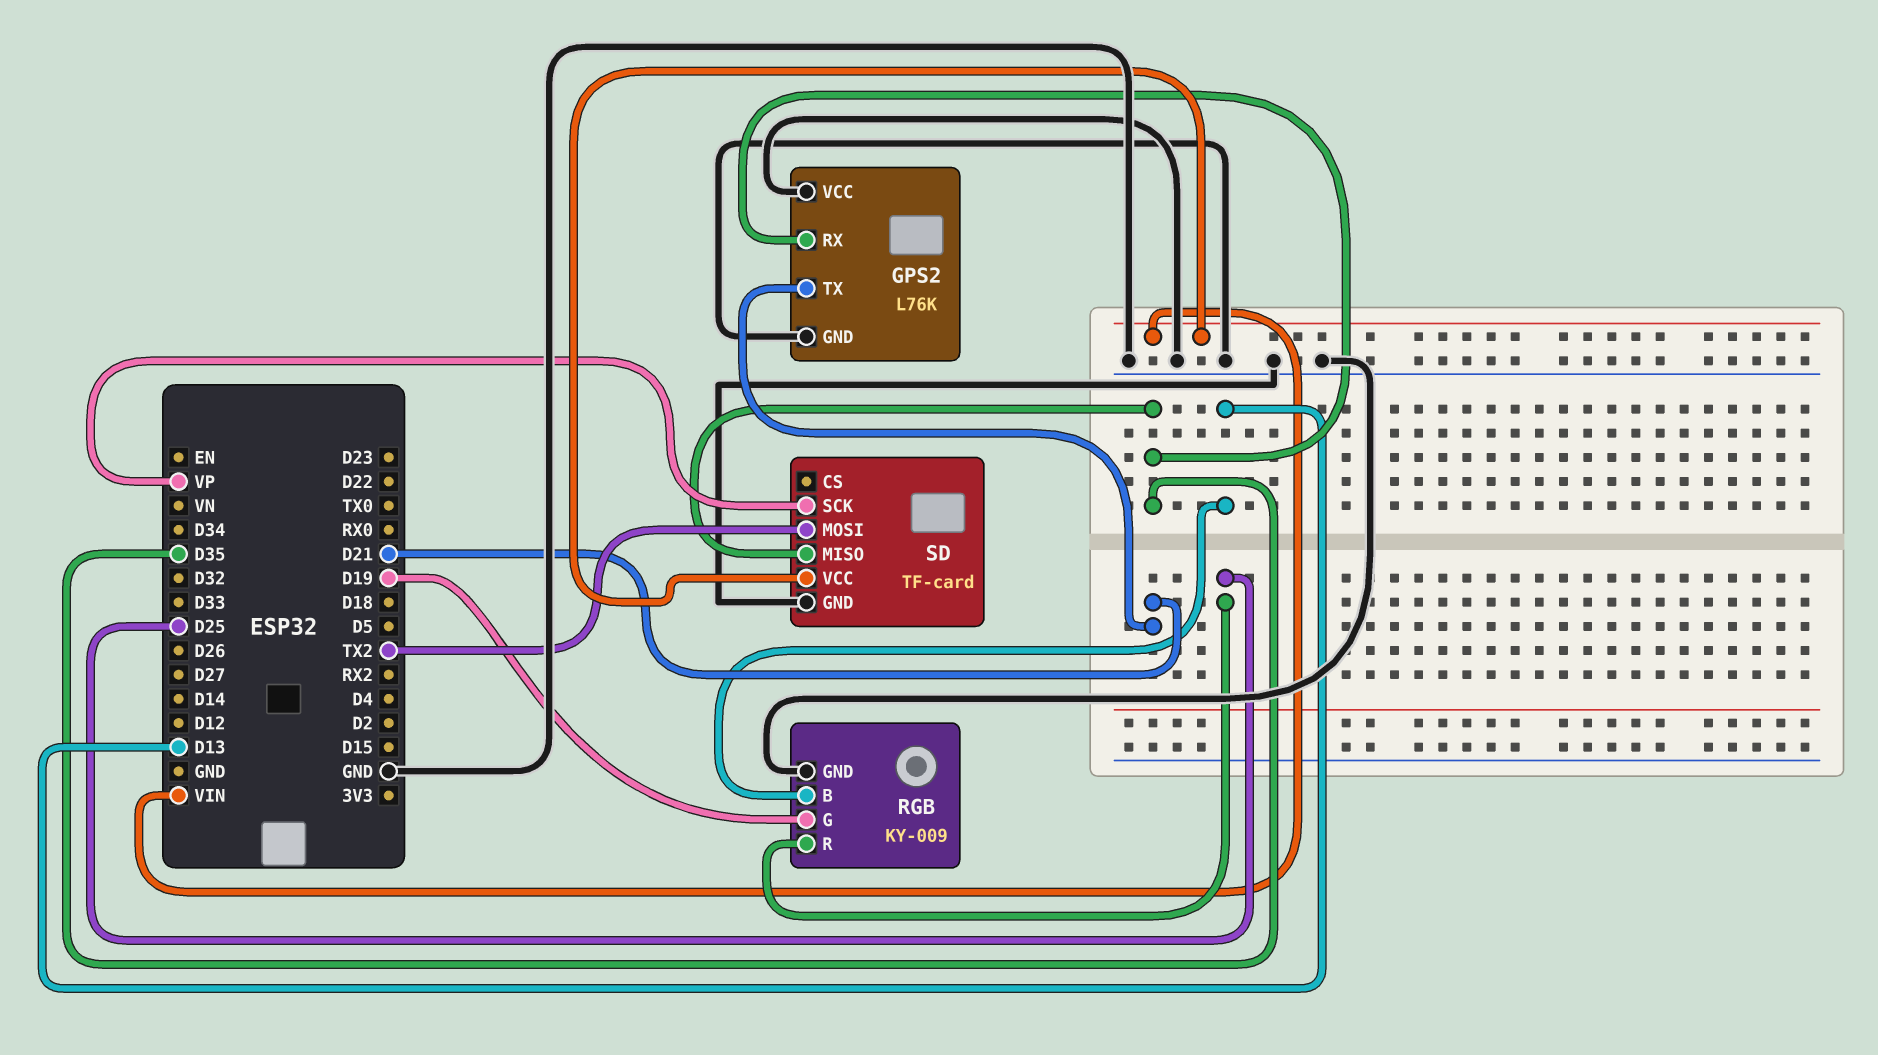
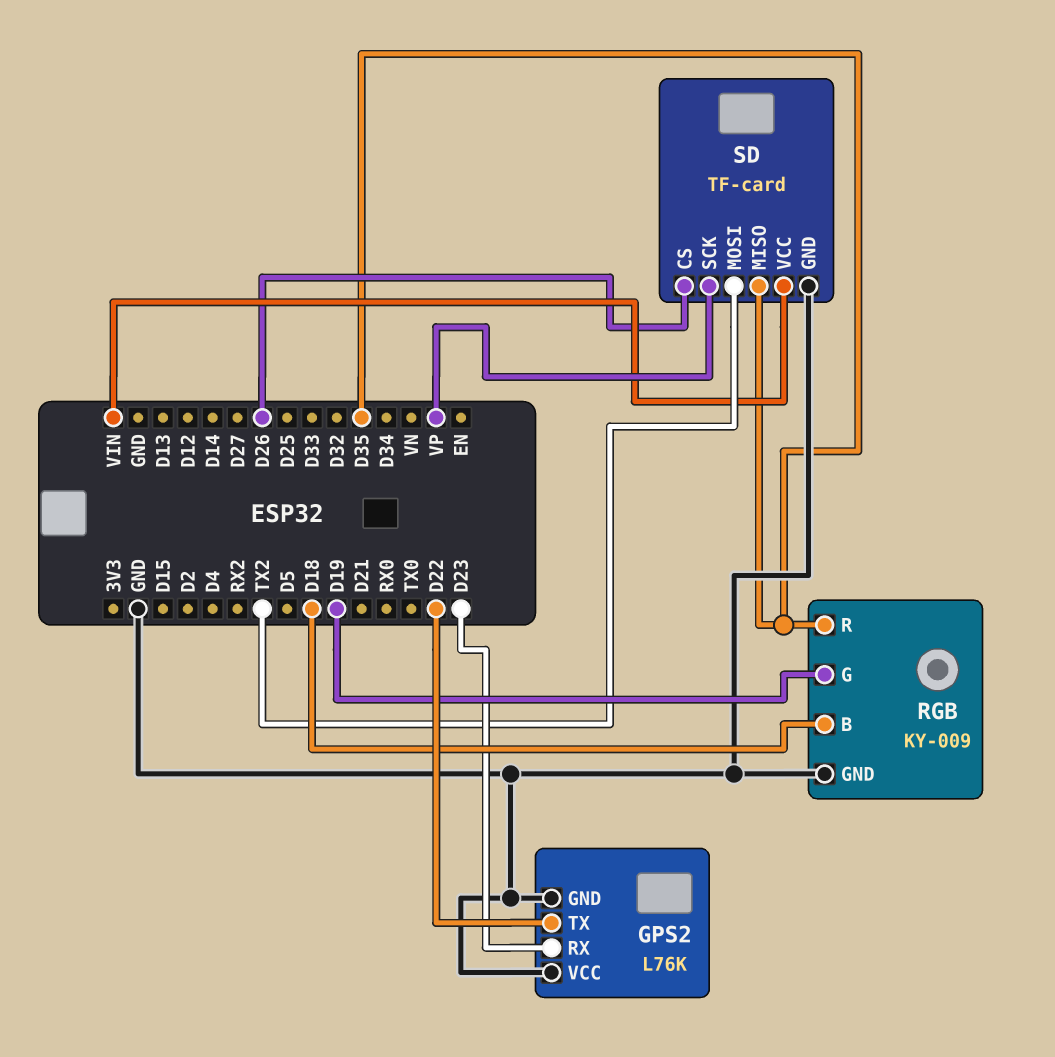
GPS2 pin RX: D35 -> D23
GPS2 pin TX: D21 -> D22
RGB pin B: D13 -> D18
RGB pin R: D25 -> D35
SD pin CS: none -> D26

